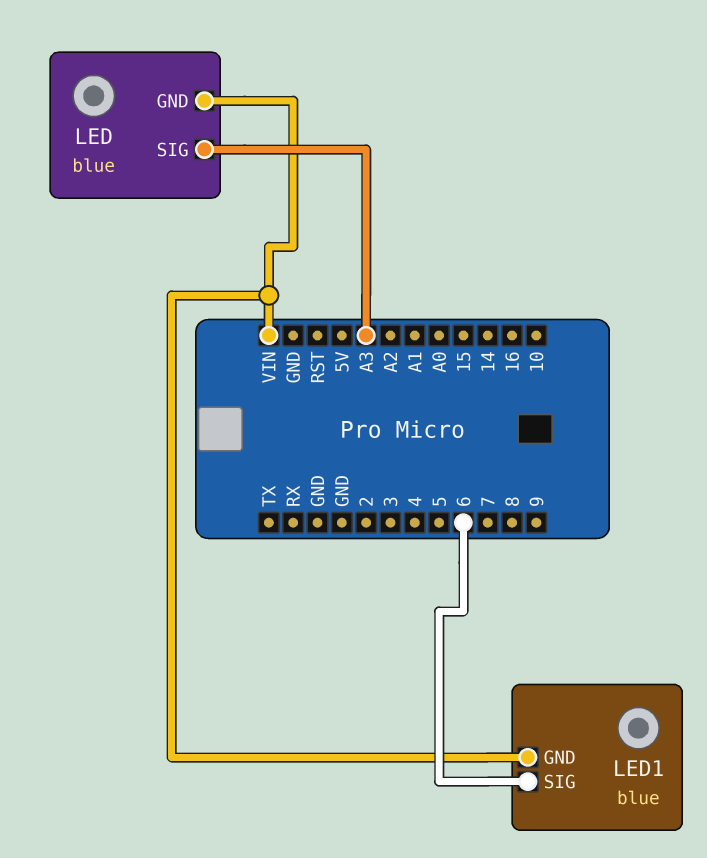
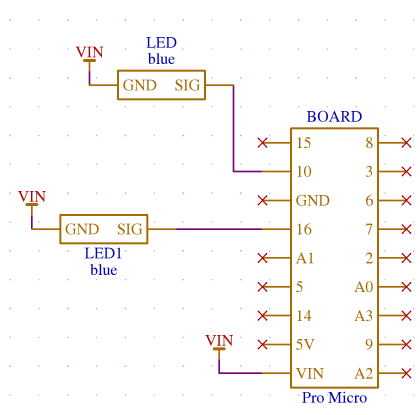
LED pin SIG: A3 -> 10
LED1 pin SIG: 6 -> 16

